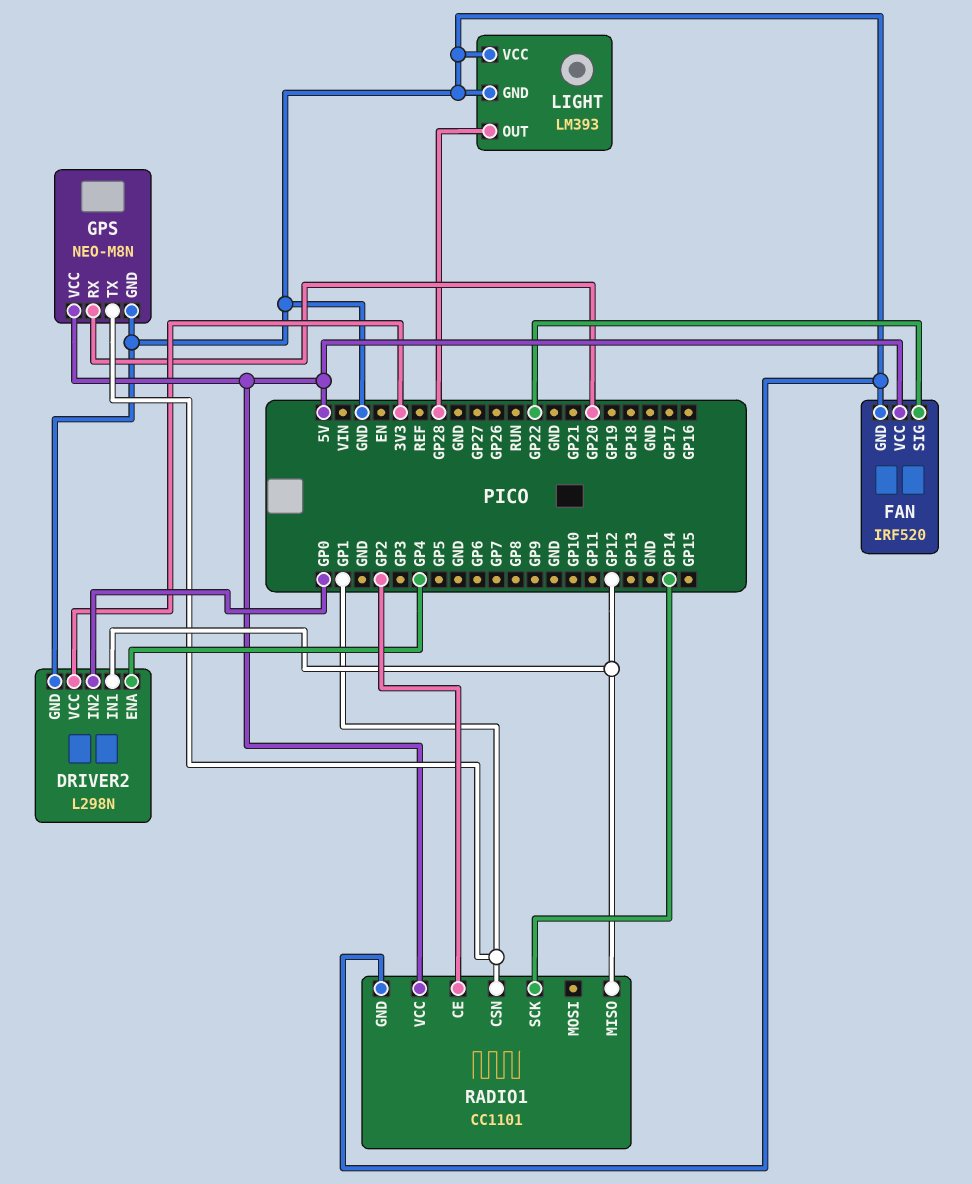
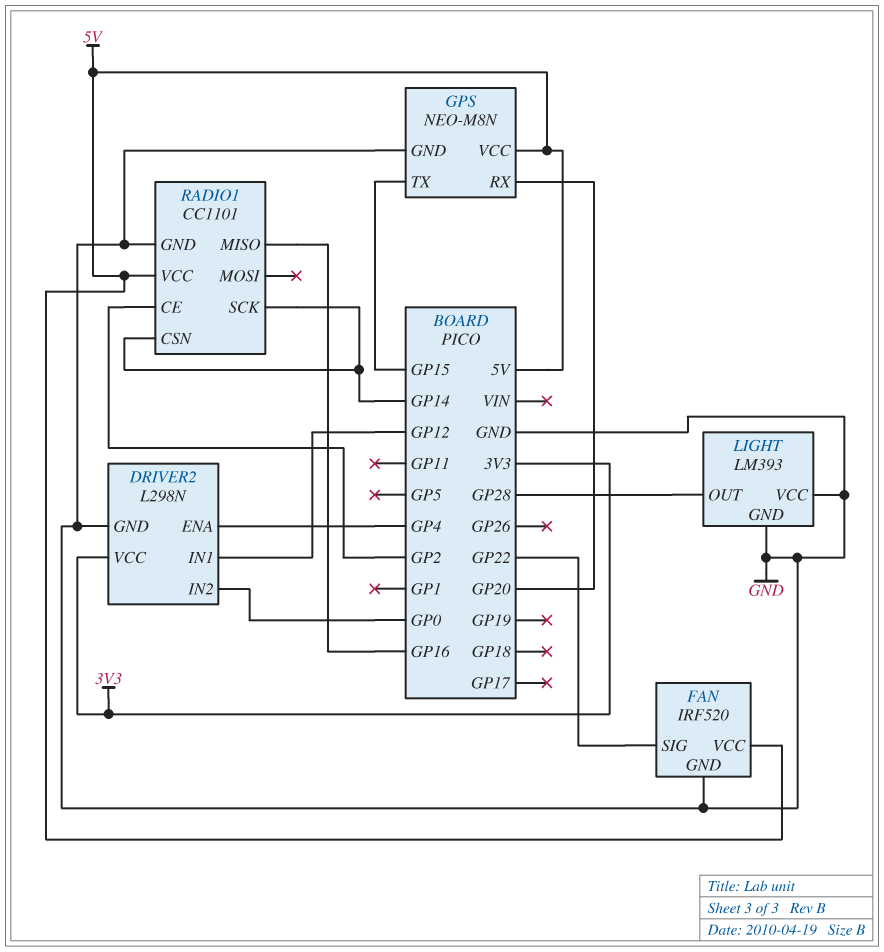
GPS pin TX: GP1 -> GP15
RADIO1 pin CSN: GP1 -> GP14
RADIO1 pin MISO: GP12 -> GP16

